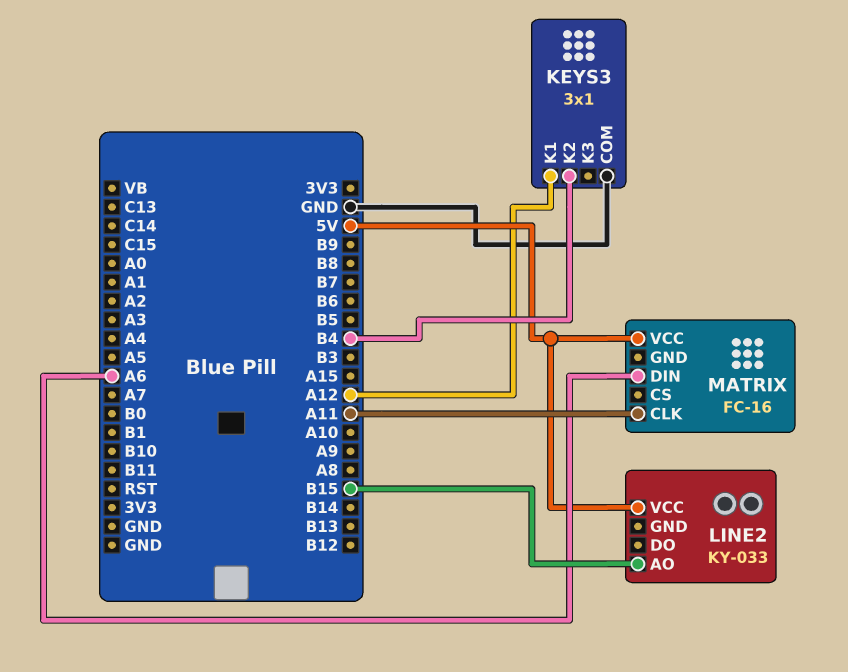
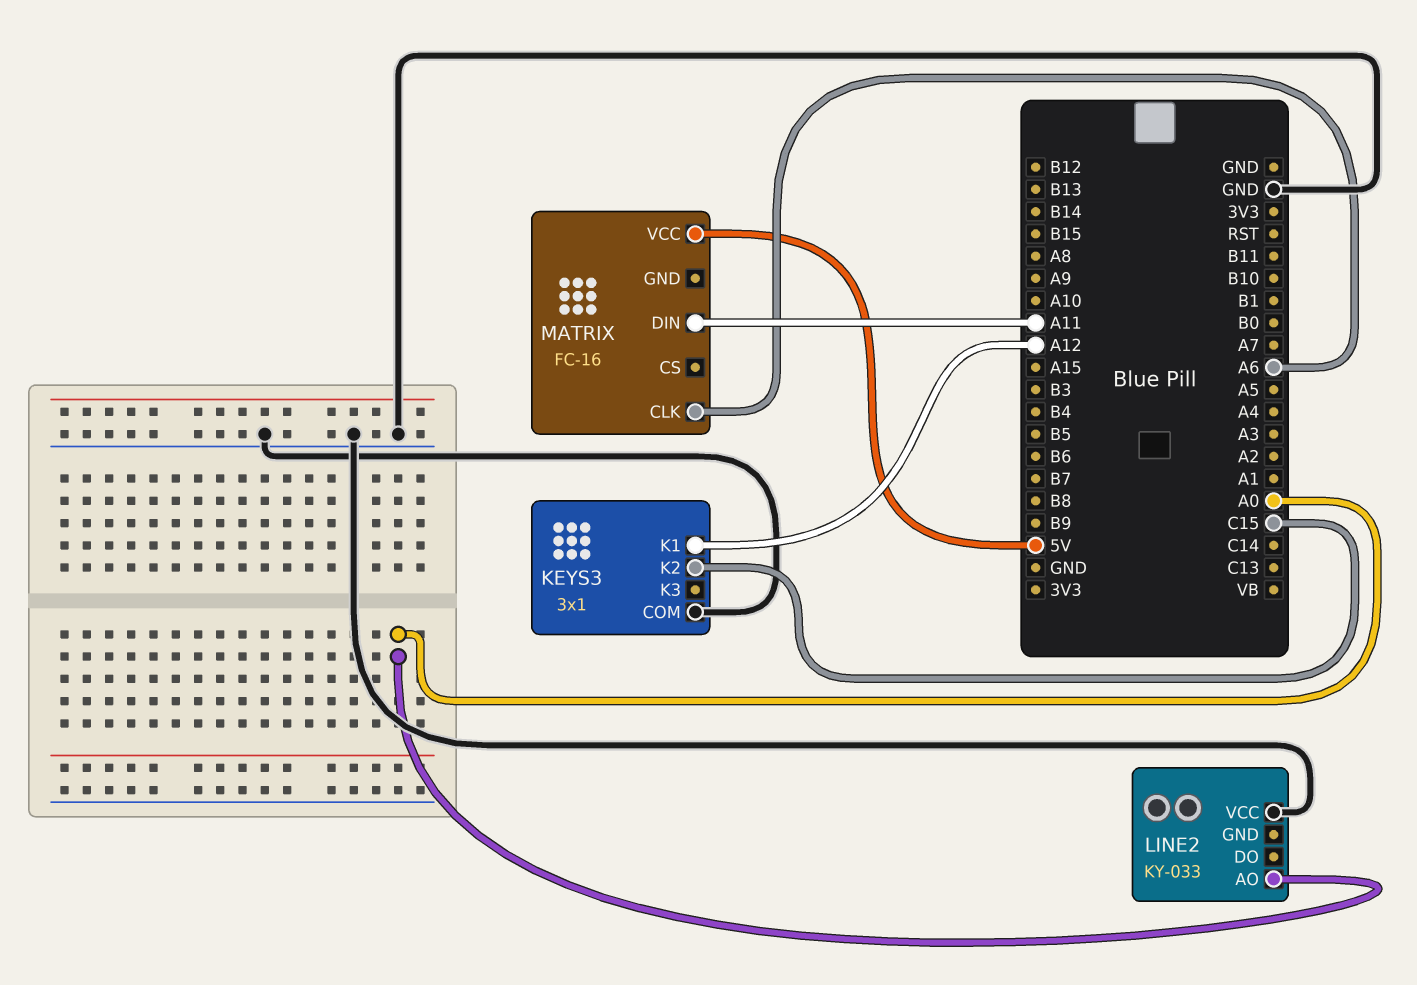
KEYS3 pin K2: B4 -> C15
LINE2 pin AO: B15 -> A0
LINE2 pin VCC: 5V -> GND
MATRIX pin CLK: A11 -> A6
MATRIX pin DIN: A6 -> A11

